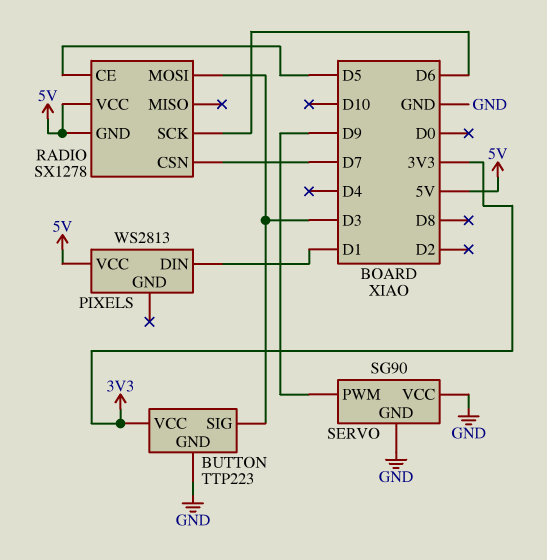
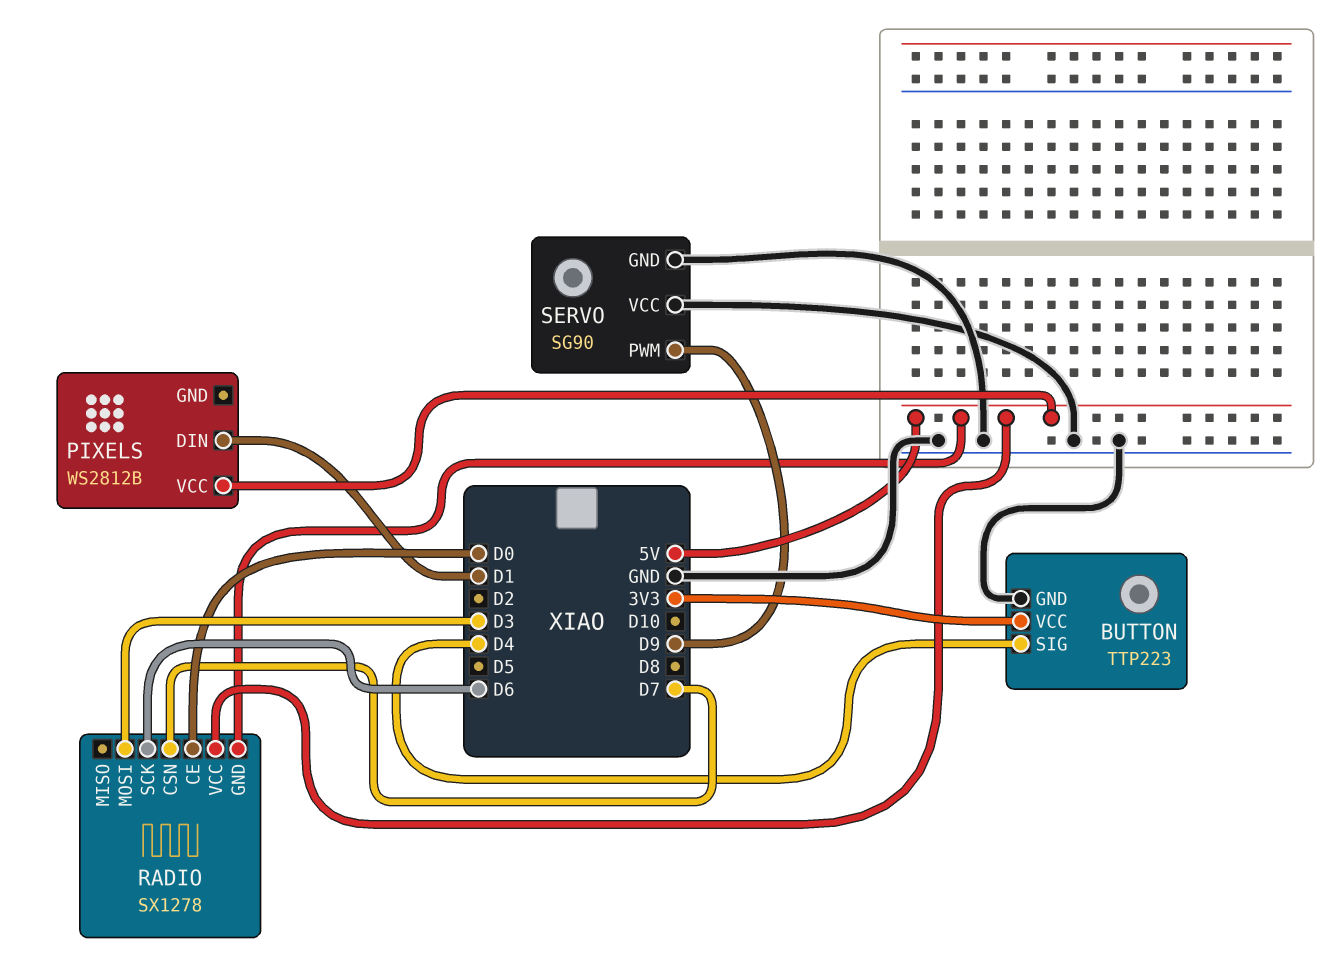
BUTTON pin SIG: D3 -> D4
PIXELS: WS2813 -> WS2812B
RADIO pin CE: D5 -> D0

